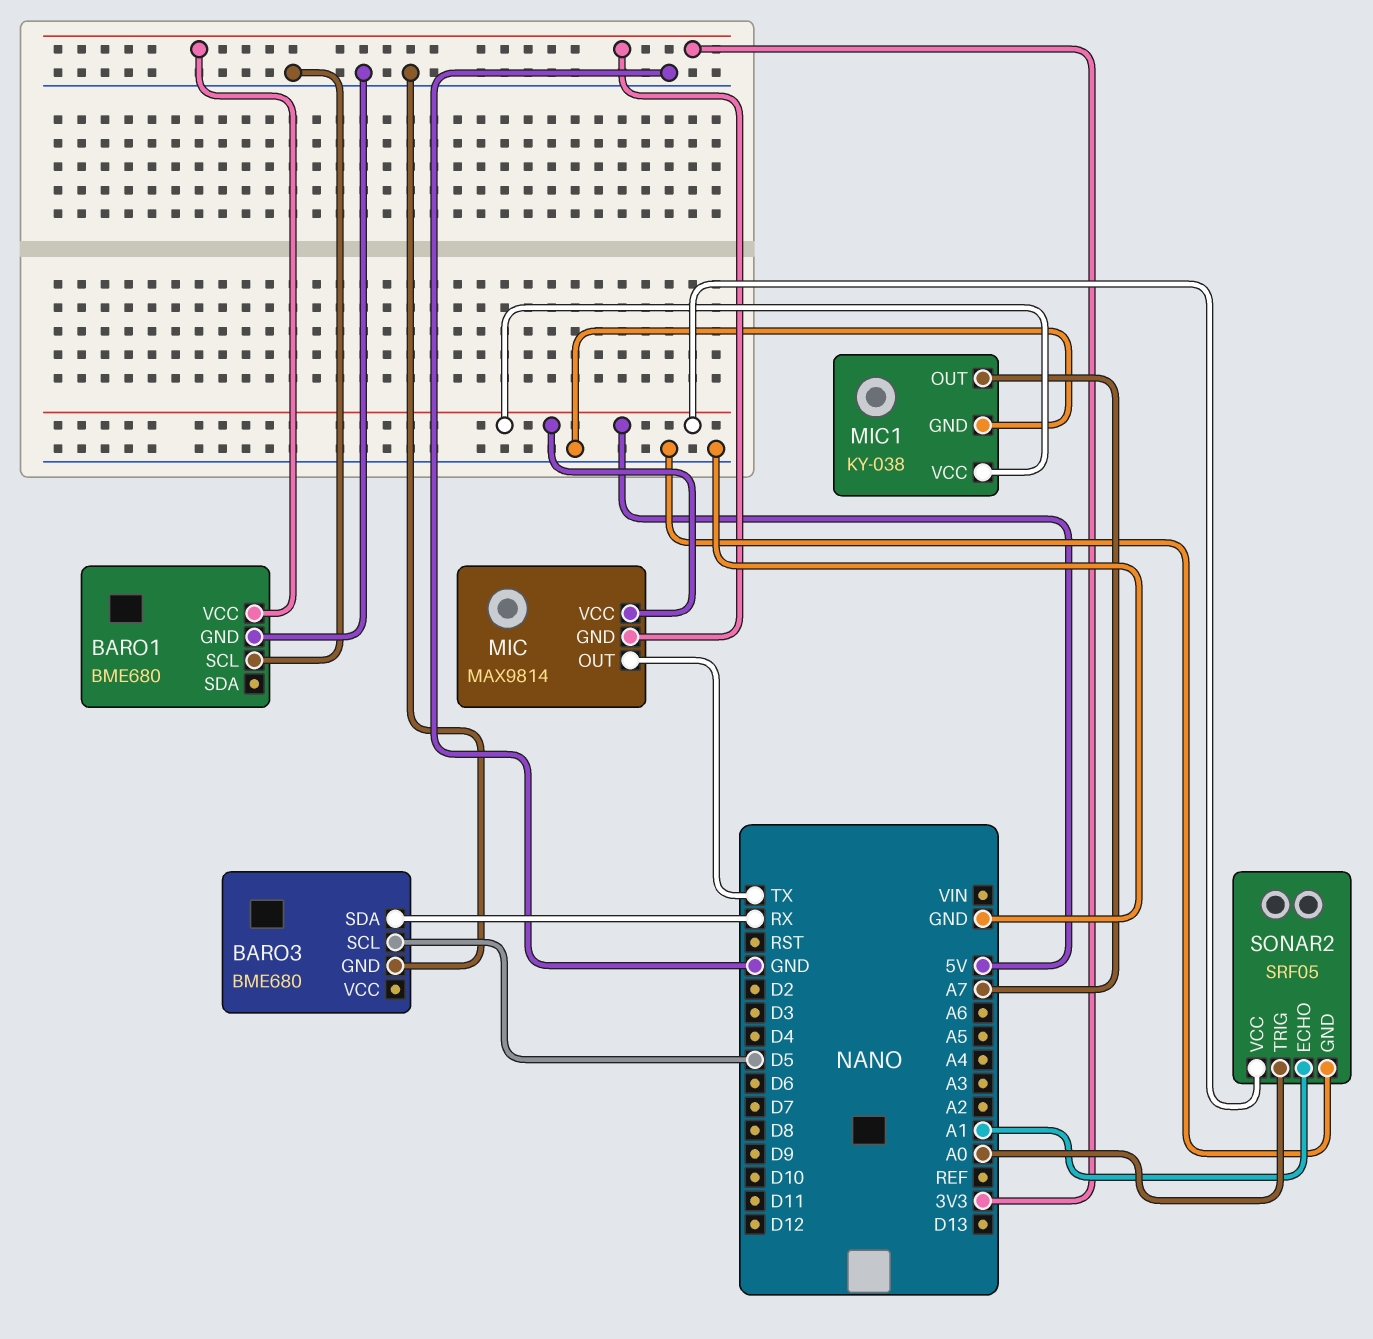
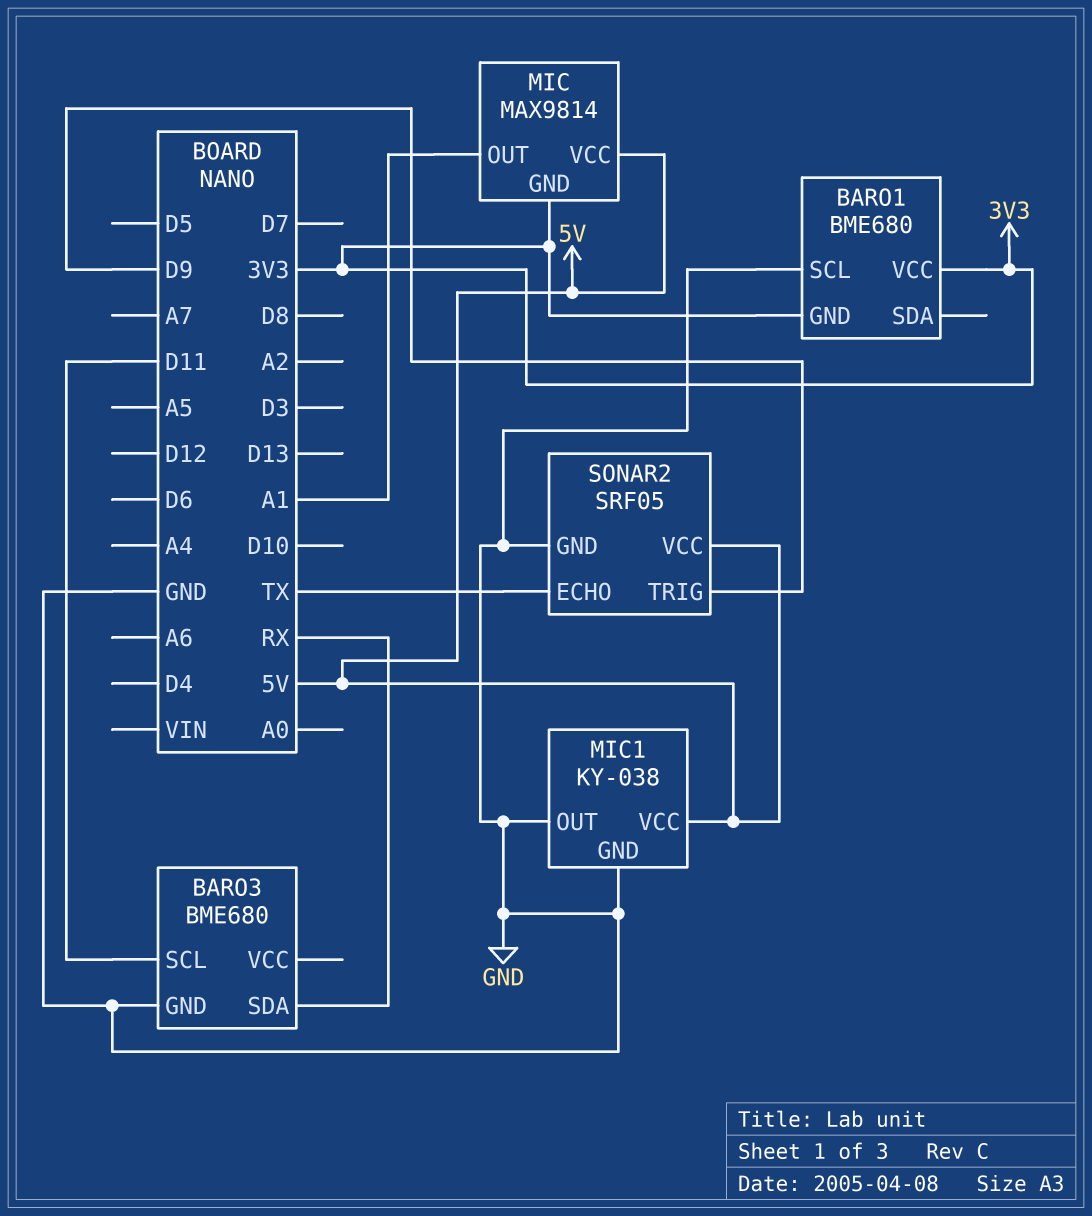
BARO1 pin GND: GND -> 3V3
BARO3 pin SCL: D5 -> D11
MIC pin OUT: TX -> A1
MIC1 pin OUT: A7 -> GND
SONAR2 pin ECHO: A1 -> TX
SONAR2 pin TRIG: A0 -> D9

